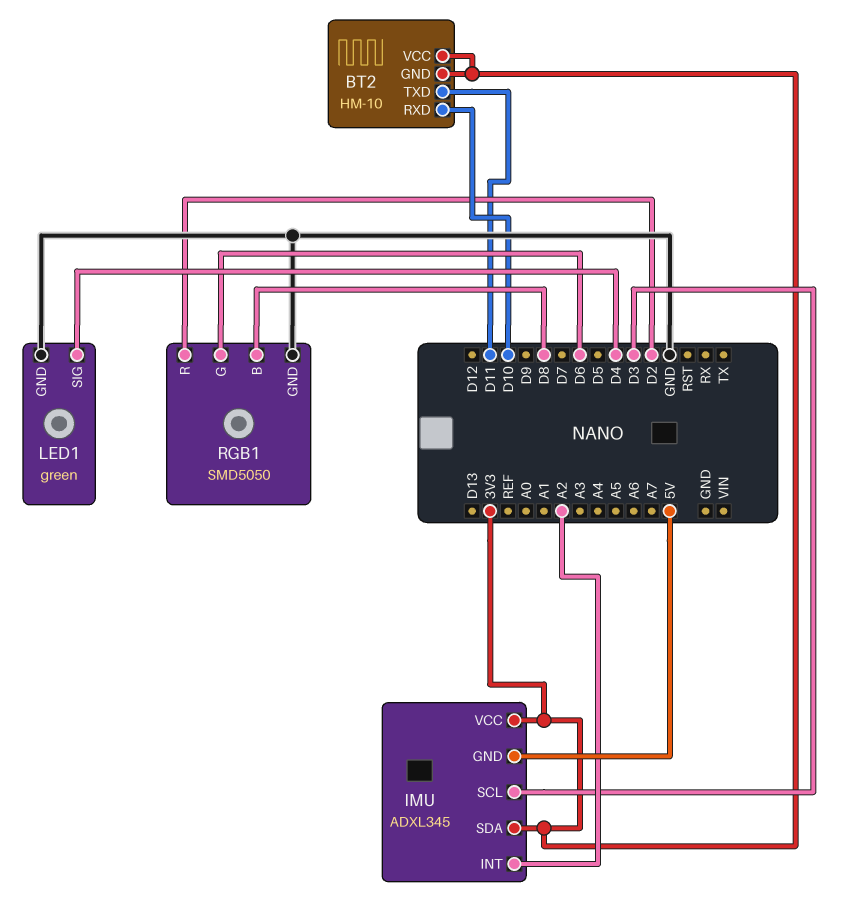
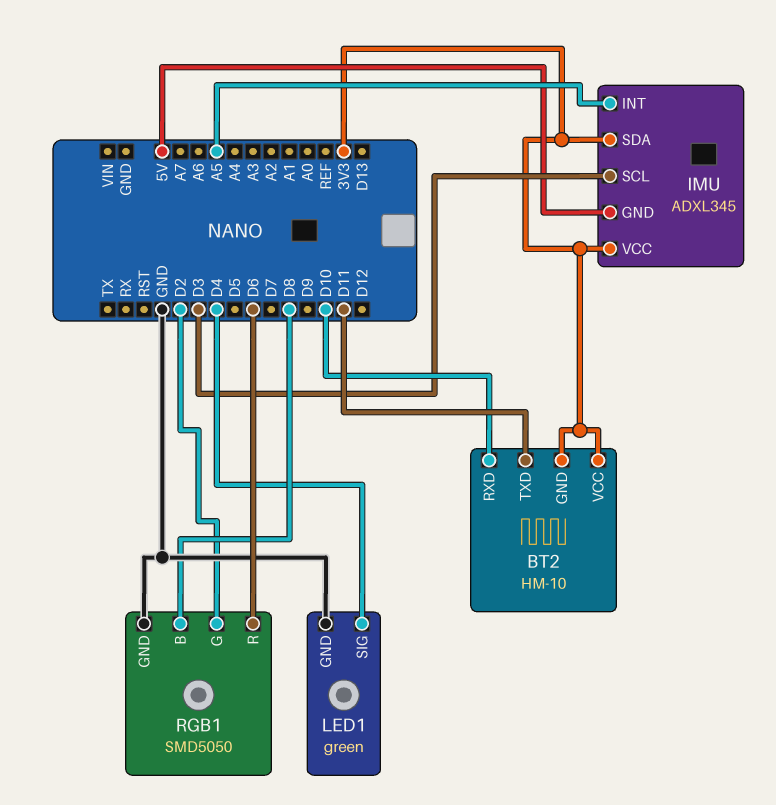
IMU pin INT: A2 -> A5
RGB1 pin G: D6 -> D2
RGB1 pin R: D2 -> D6

